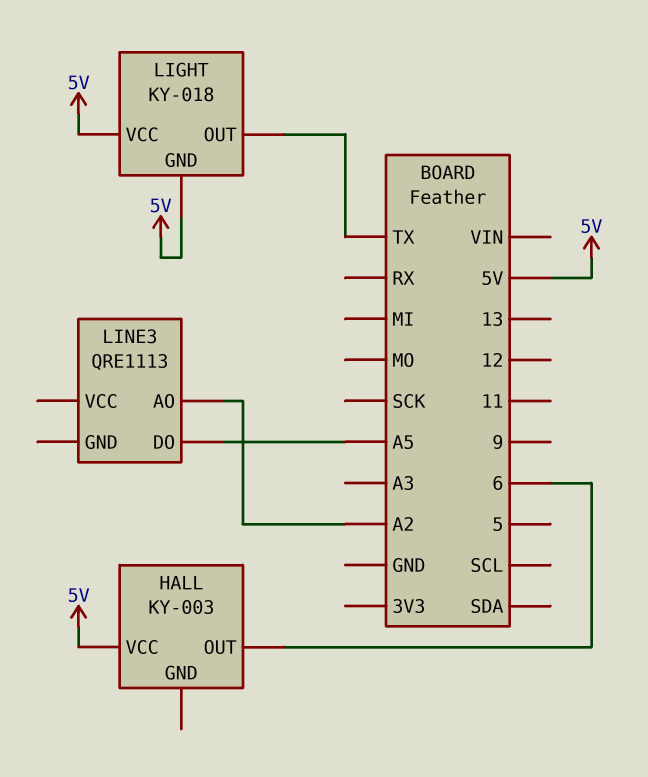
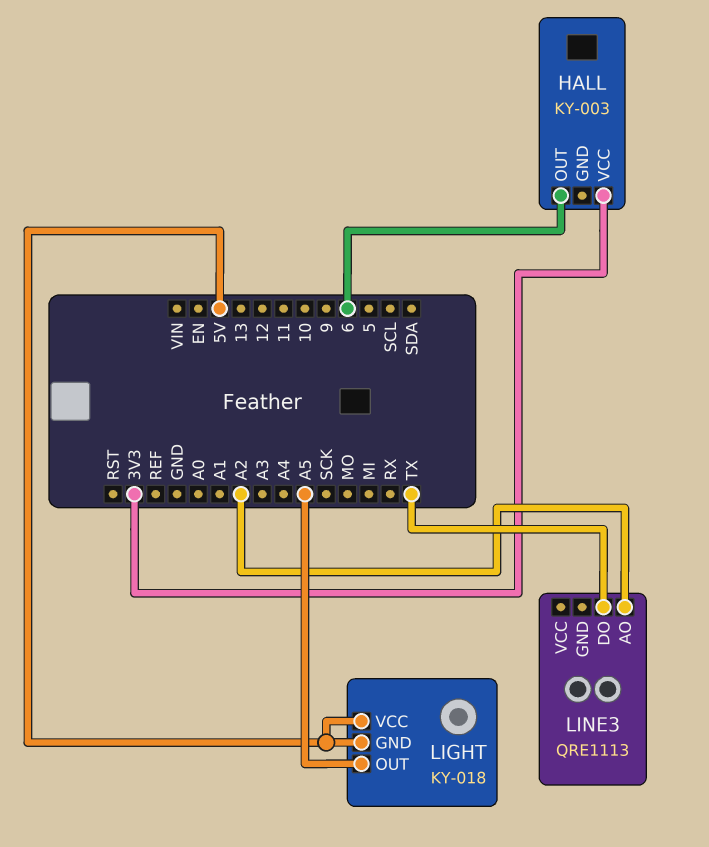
HALL pin VCC: 5V -> 3V3
LIGHT pin OUT: TX -> A5
LINE3 pin DO: A5 -> TX

